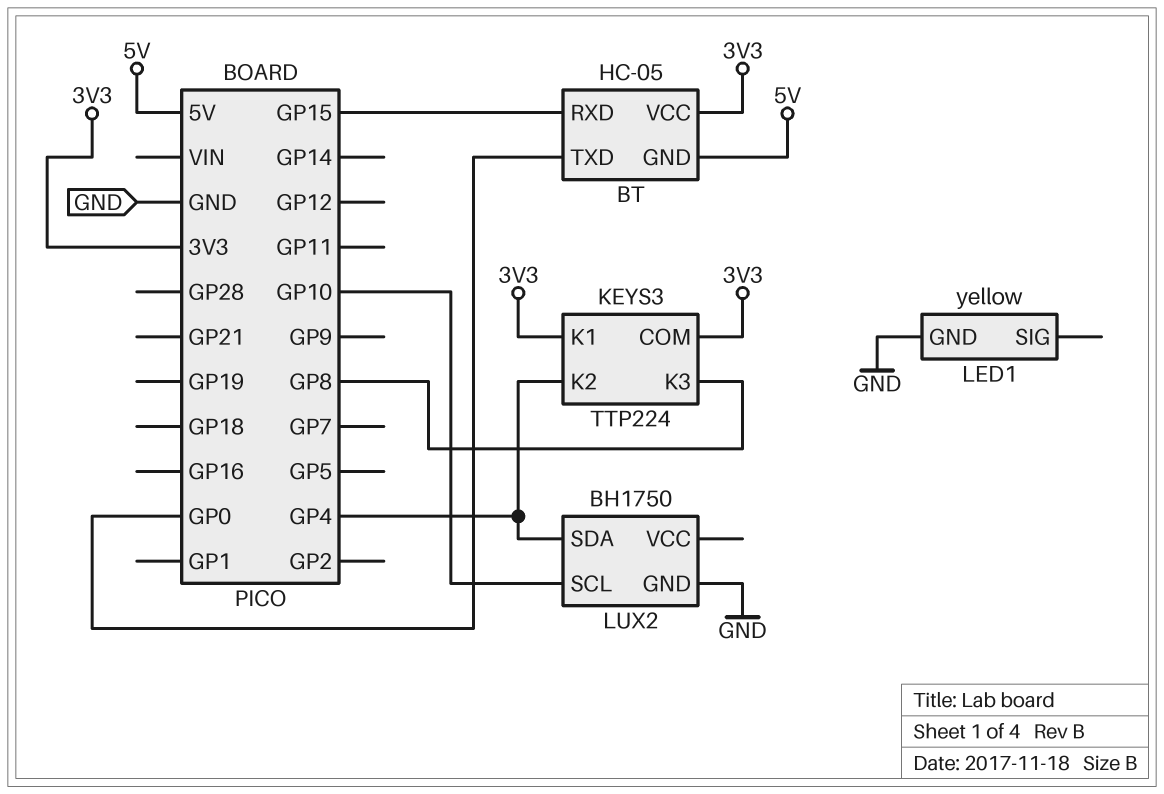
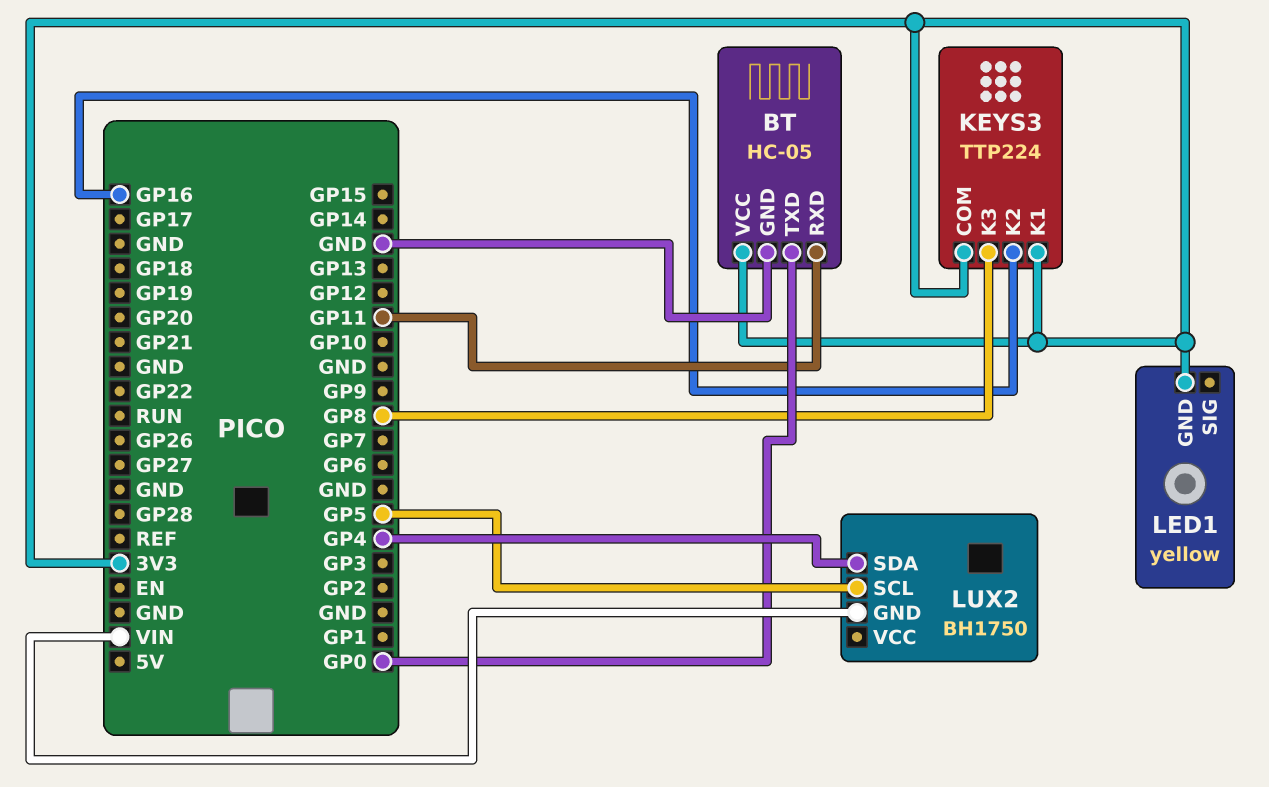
BT pin GND: 5V -> GND
BT pin RXD: GP15 -> GP11
KEYS3 pin K2: GP4 -> GP16
LED1 pin GND: GND -> 3V3
LUX2 pin GND: GND -> VIN
LUX2 pin SCL: GP10 -> GP5

